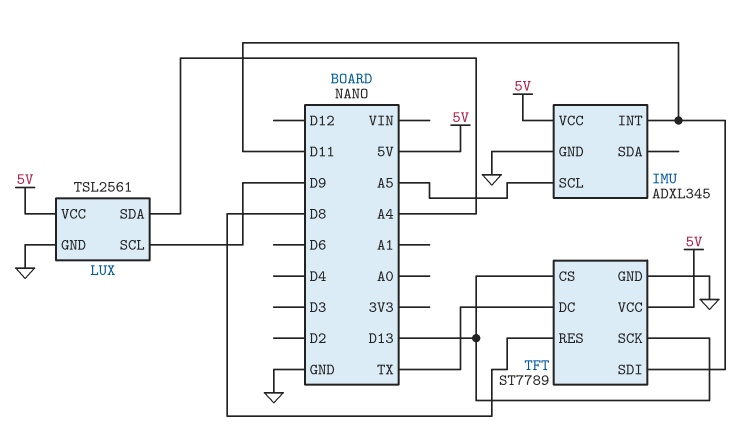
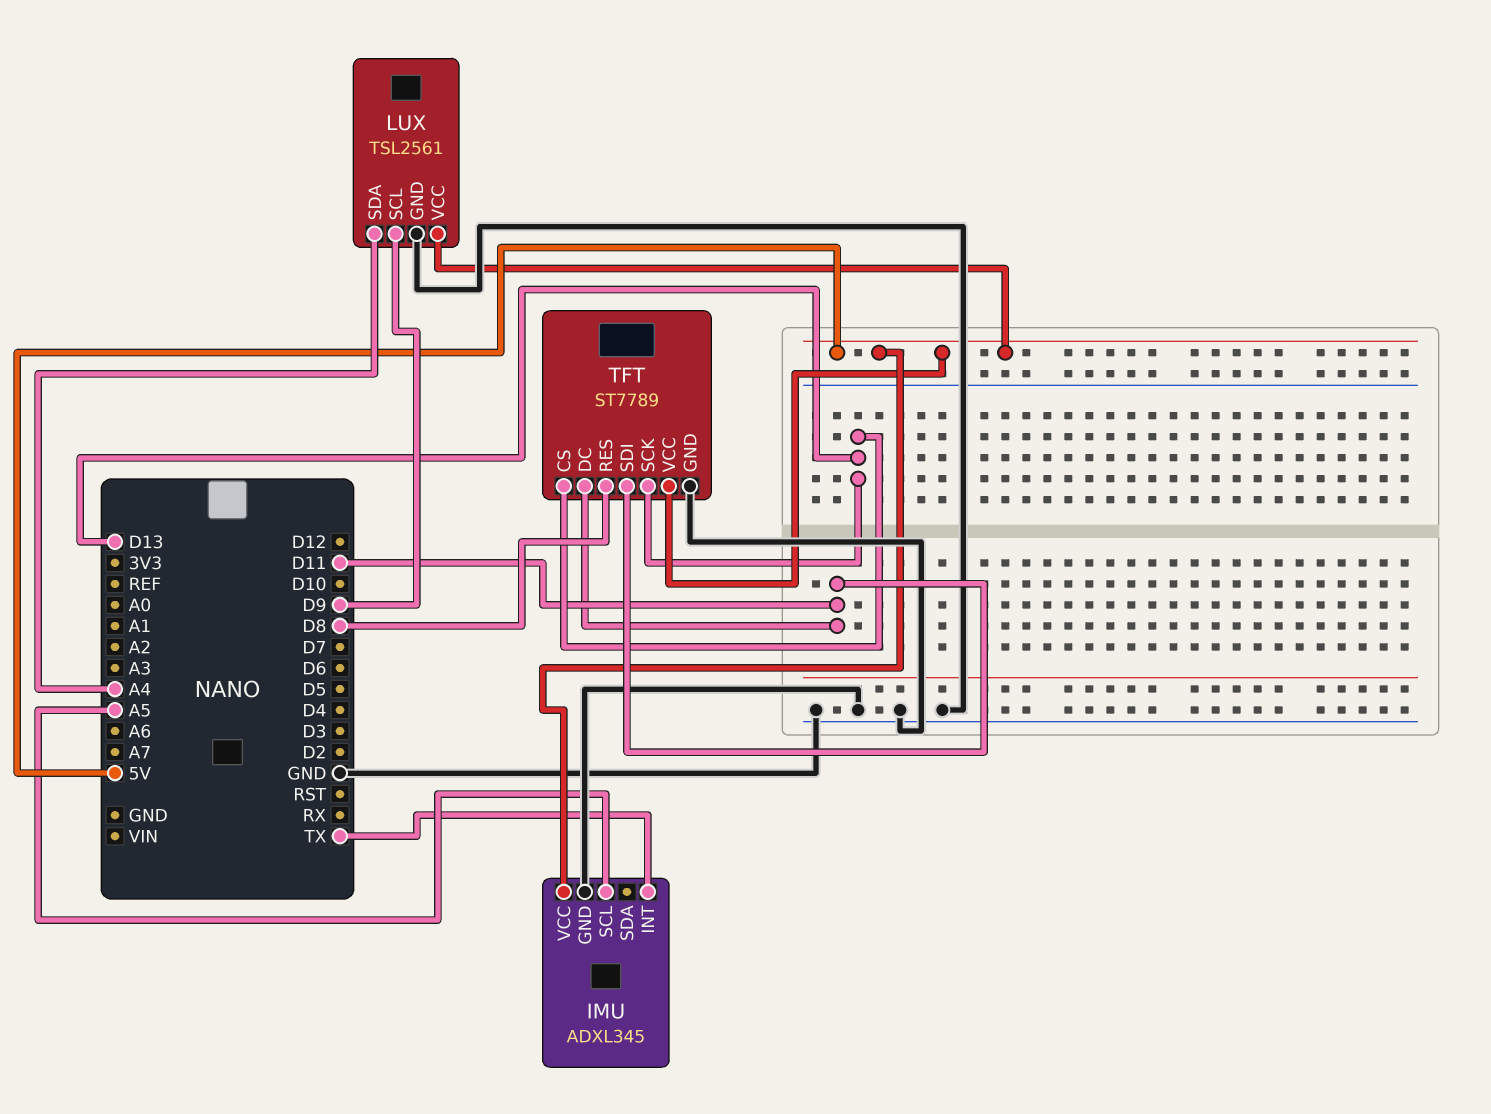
IMU pin INT: D11 -> TX
TFT pin DC: TX -> D11

